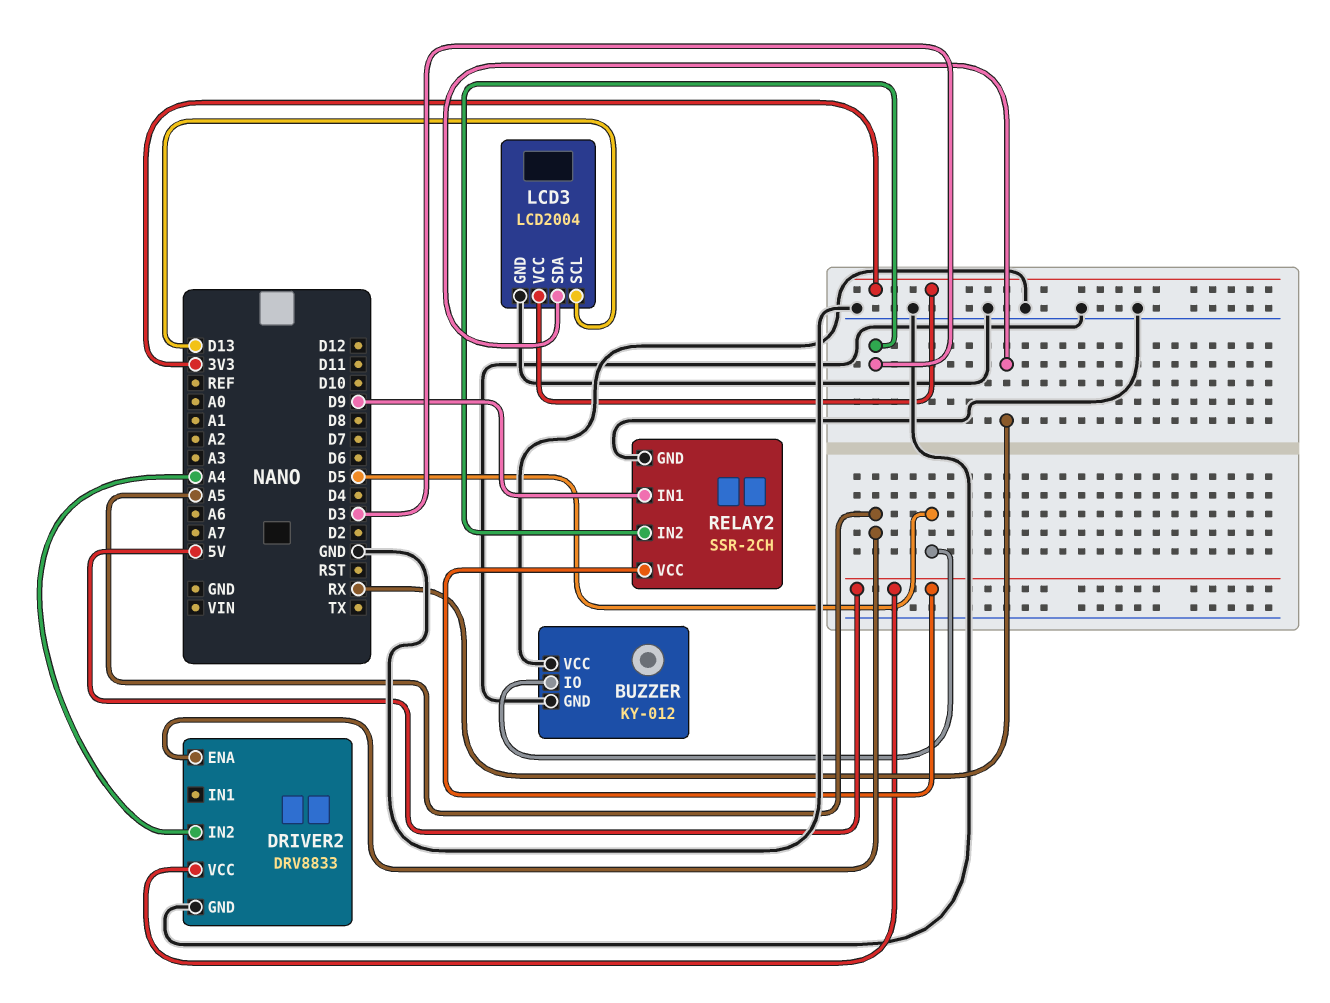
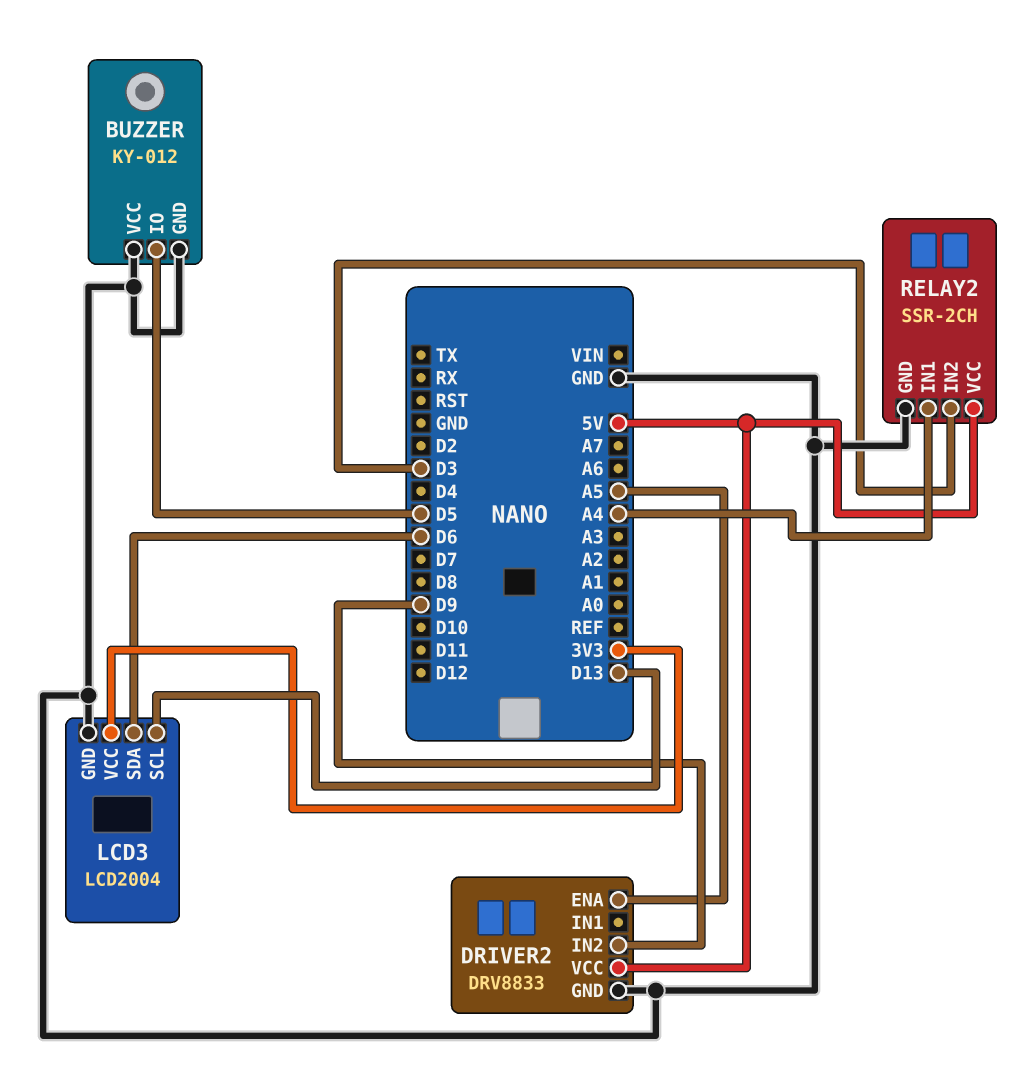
DRIVER2 pin IN2: A4 -> D9
LCD3 pin SDA: RX -> D6
RELAY2 pin IN1: D9 -> A4

